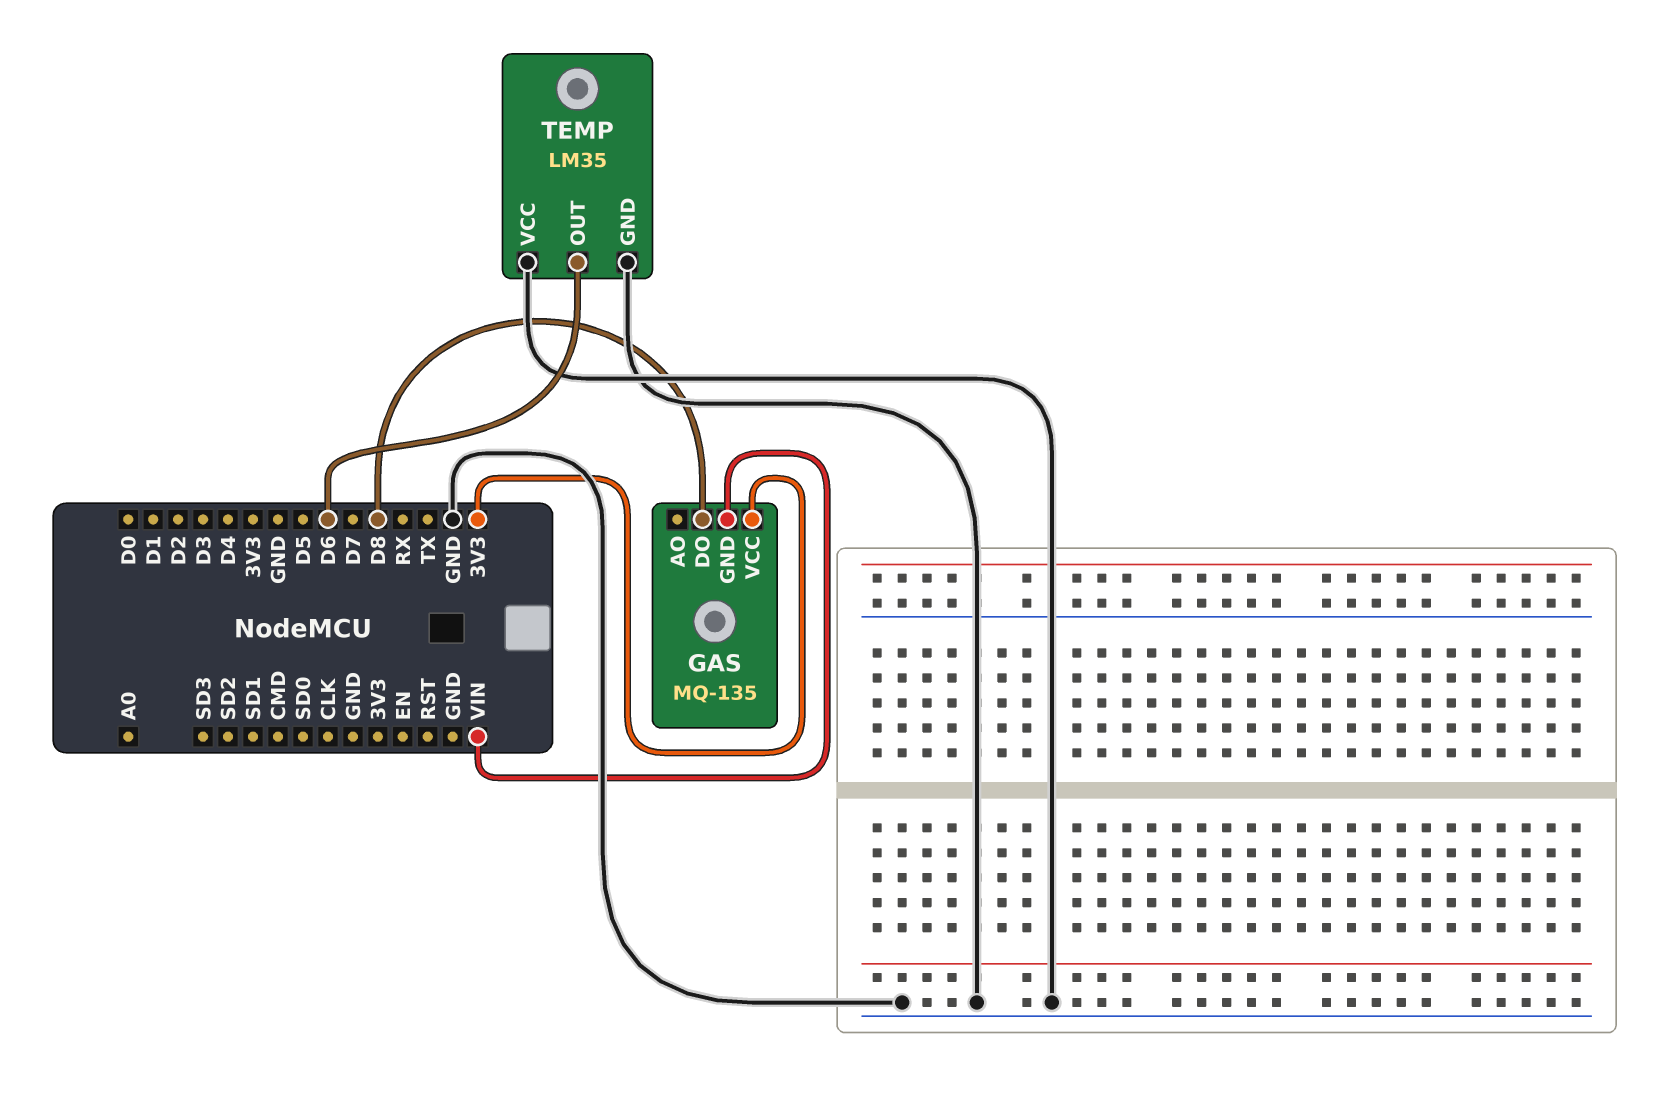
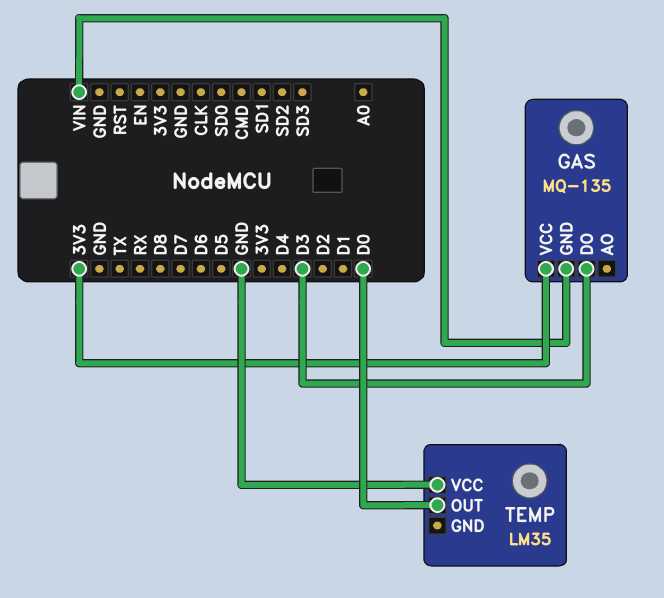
GAS pin DO: D8 -> D3
TEMP pin GND: GND -> none
TEMP pin OUT: D6 -> D0

